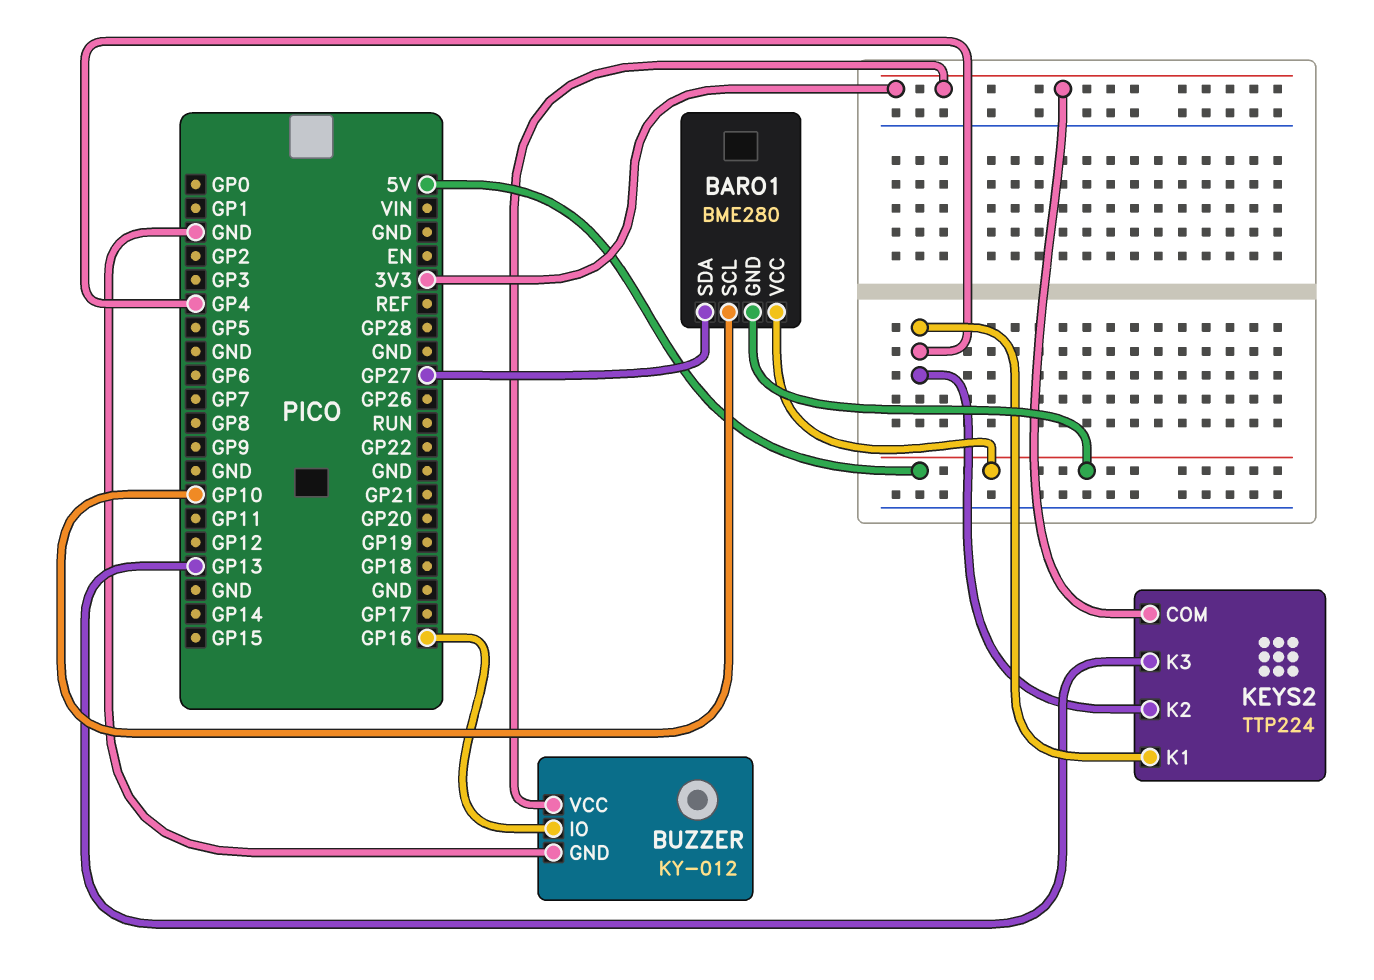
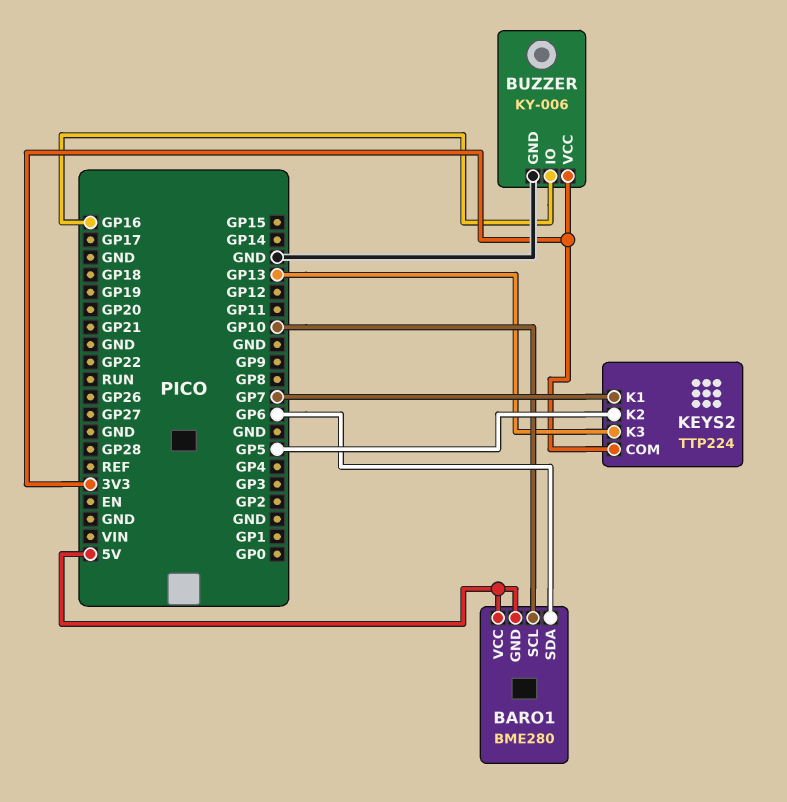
BARO1 pin SDA: GP27 -> GP6
BUZZER: KY-012 -> KY-006
KEYS2 pin K1: GP4 -> GP7
KEYS2 pin K2: GP4 -> GP5

